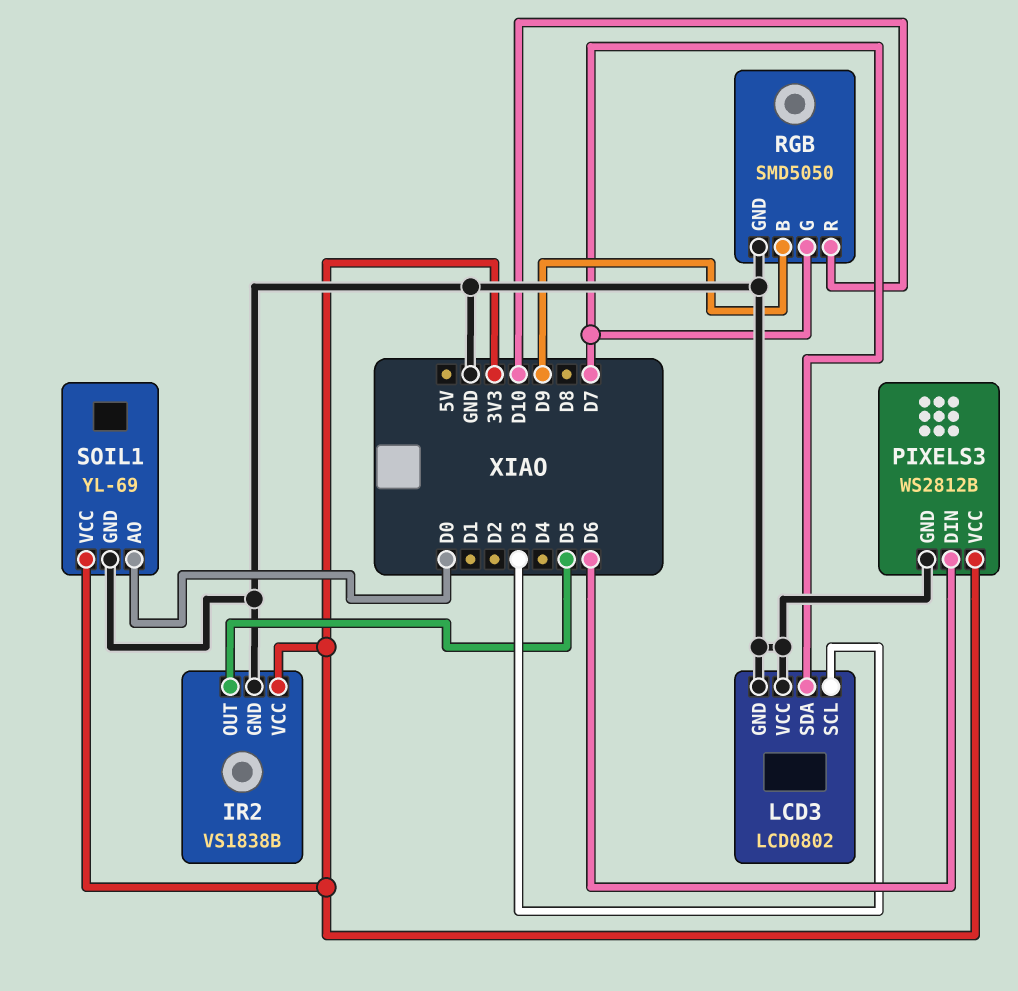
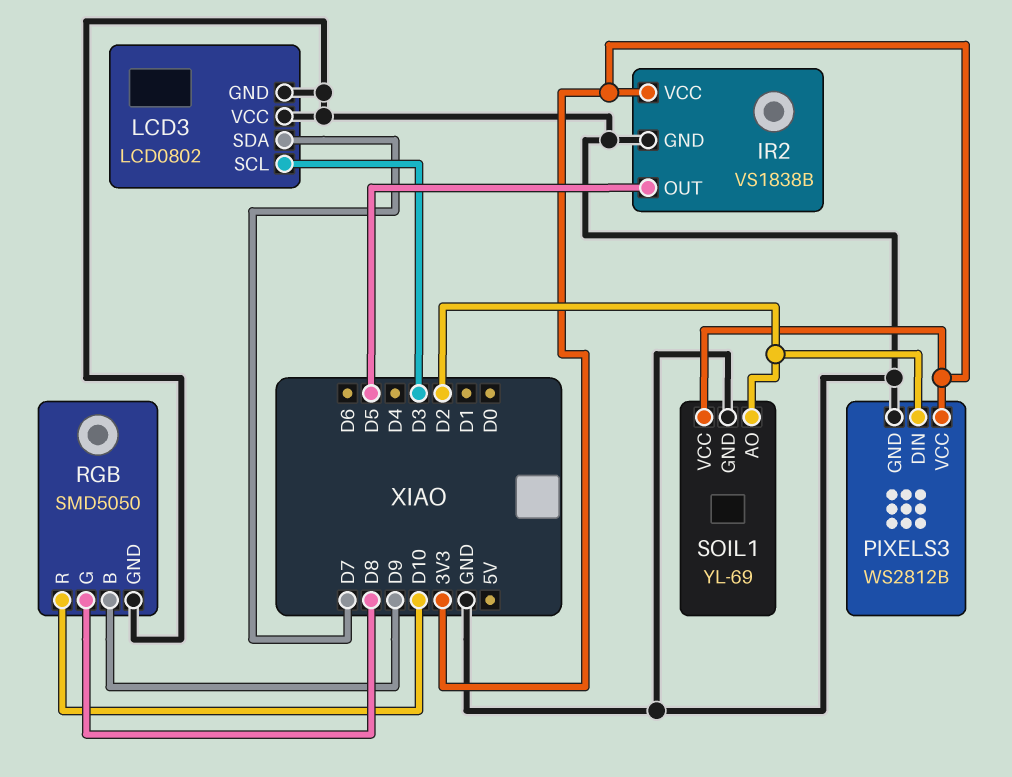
PIXELS3 pin DIN: D6 -> D2
RGB pin G: D7 -> D8
SOIL1 pin AO: D0 -> D2

